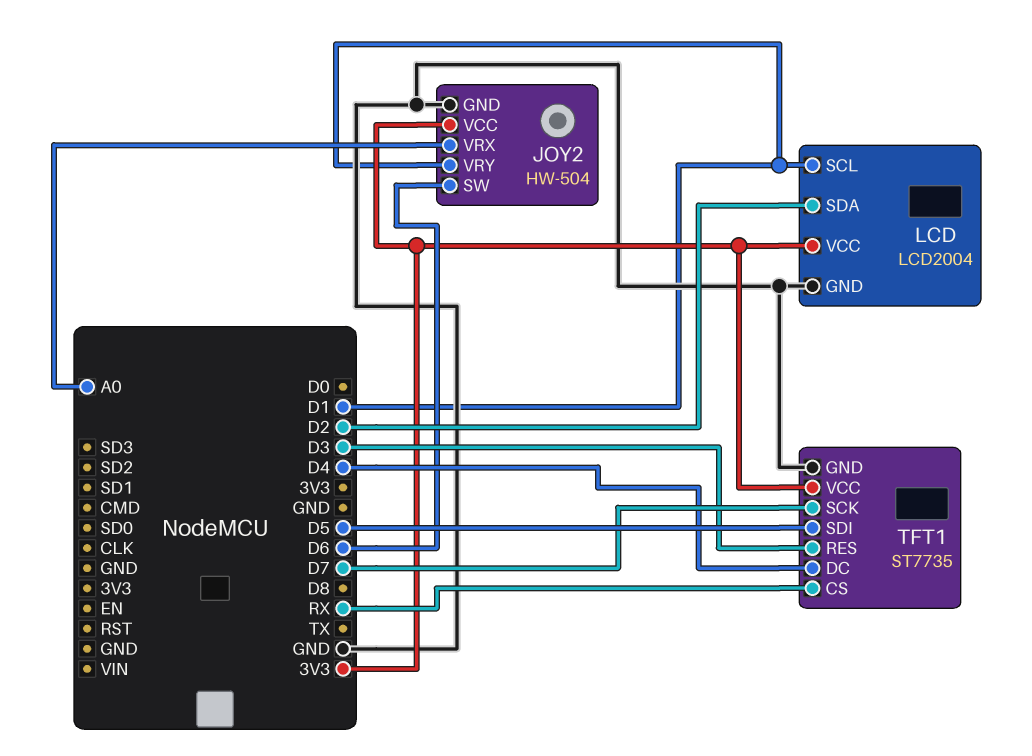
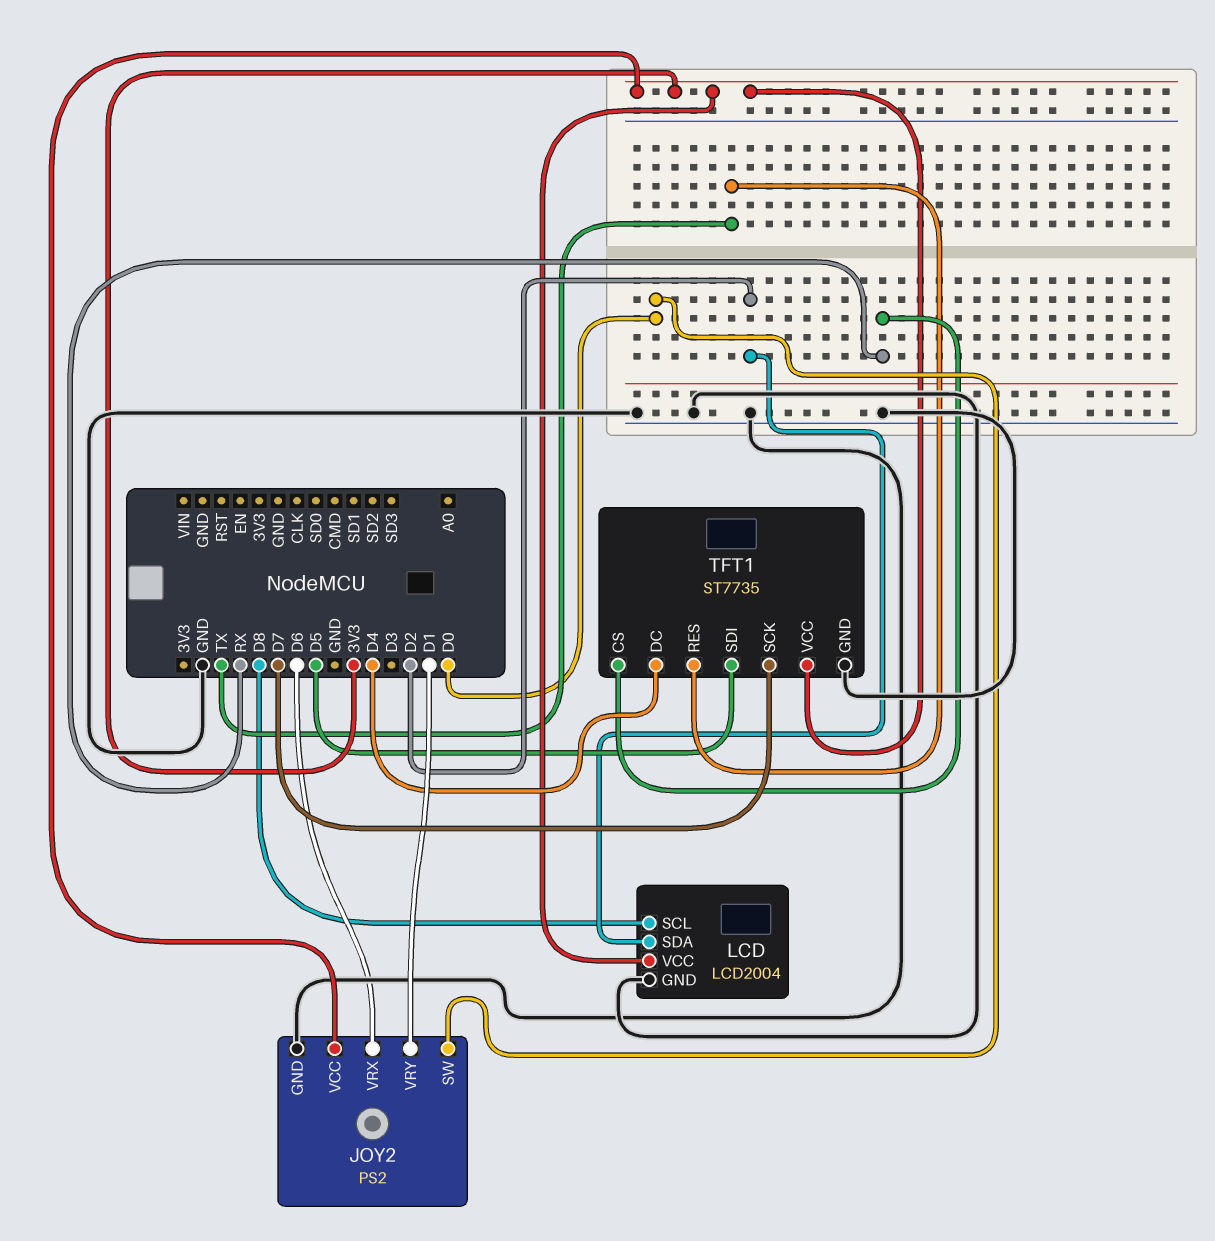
JOY2: HW-504 -> PS2
JOY2 pin SW: D6 -> D0
JOY2 pin VRX: A0 -> D6
LCD pin SCL: D1 -> D8
TFT1 pin RES: D3 -> TX

